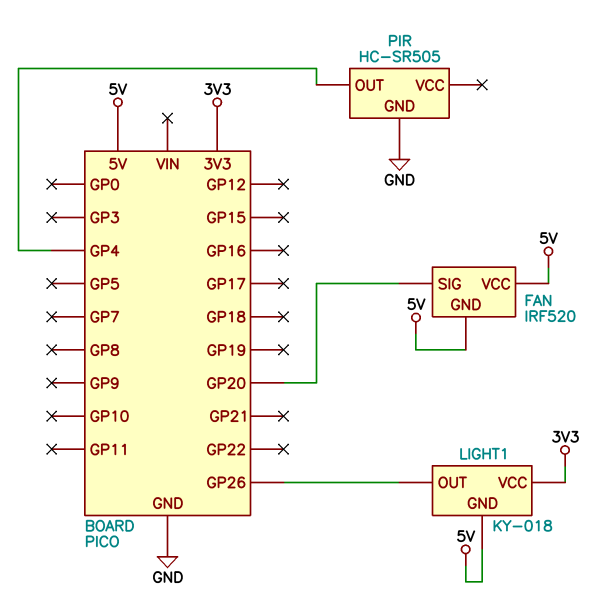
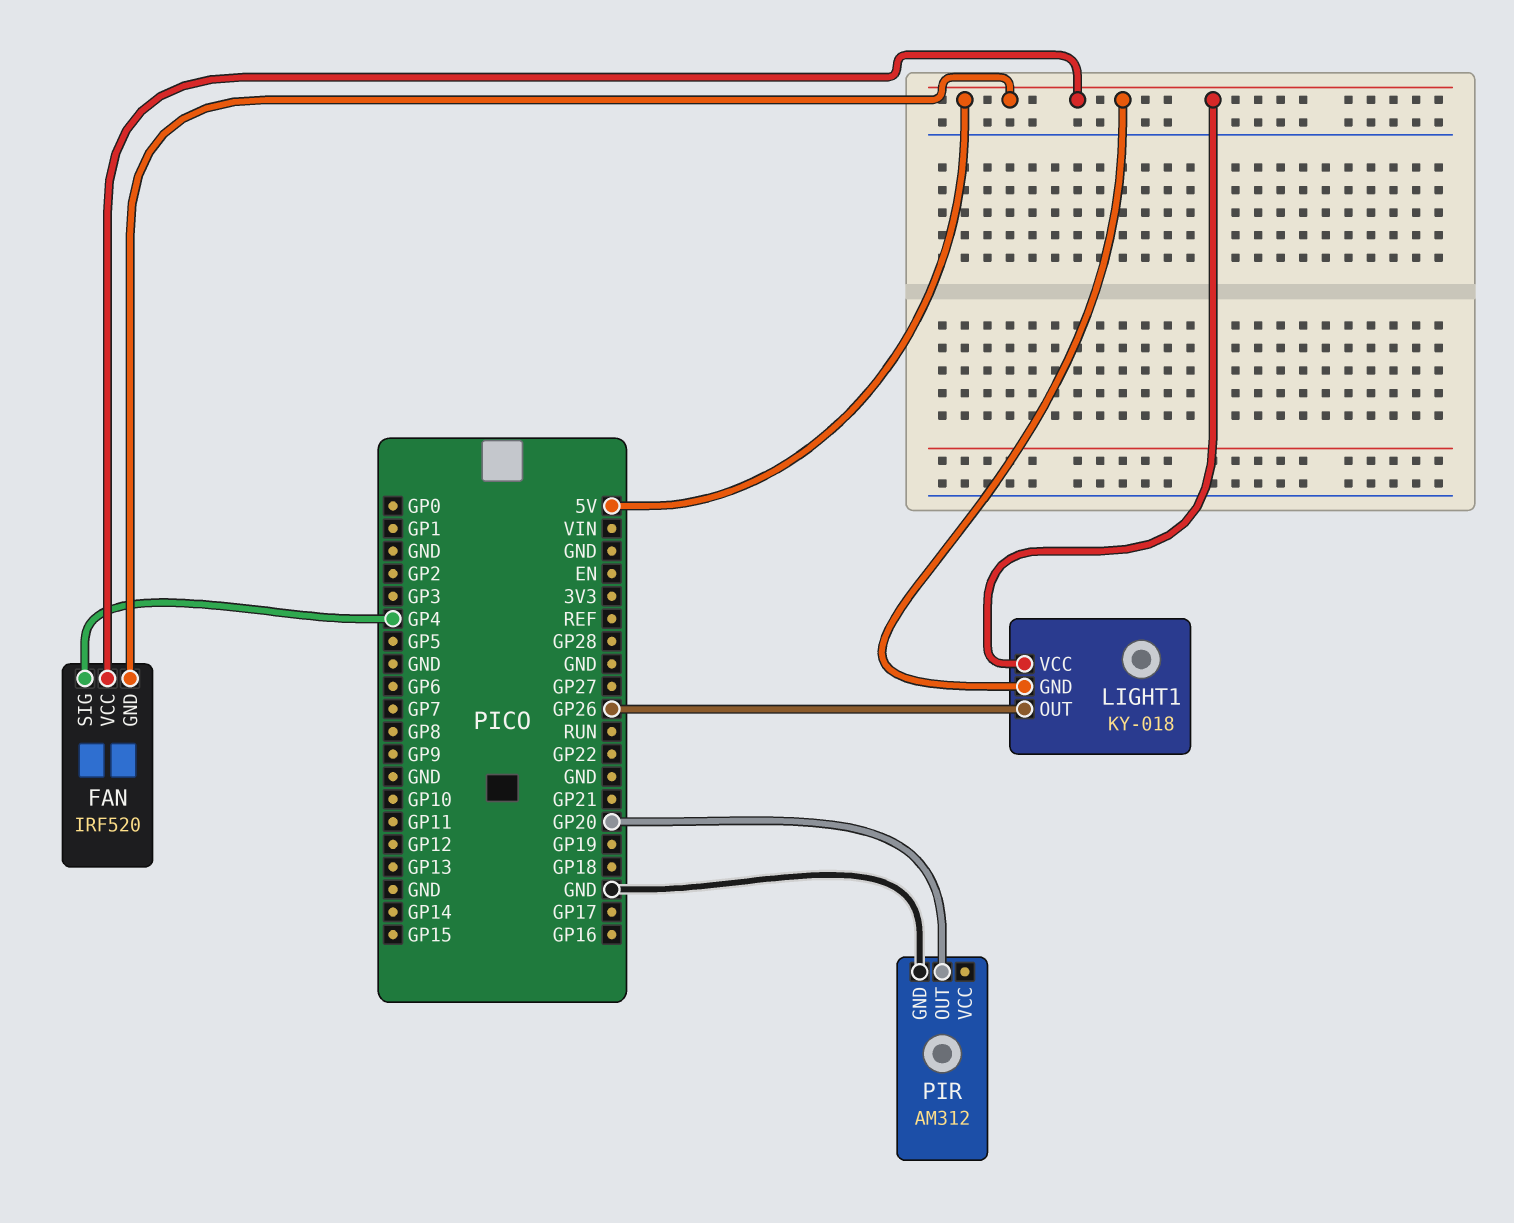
FAN pin SIG: GP20 -> GP4
LIGHT1 pin VCC: 3V3 -> 5V
PIR: HC-SR505 -> AM312
PIR pin OUT: GP4 -> GP20

